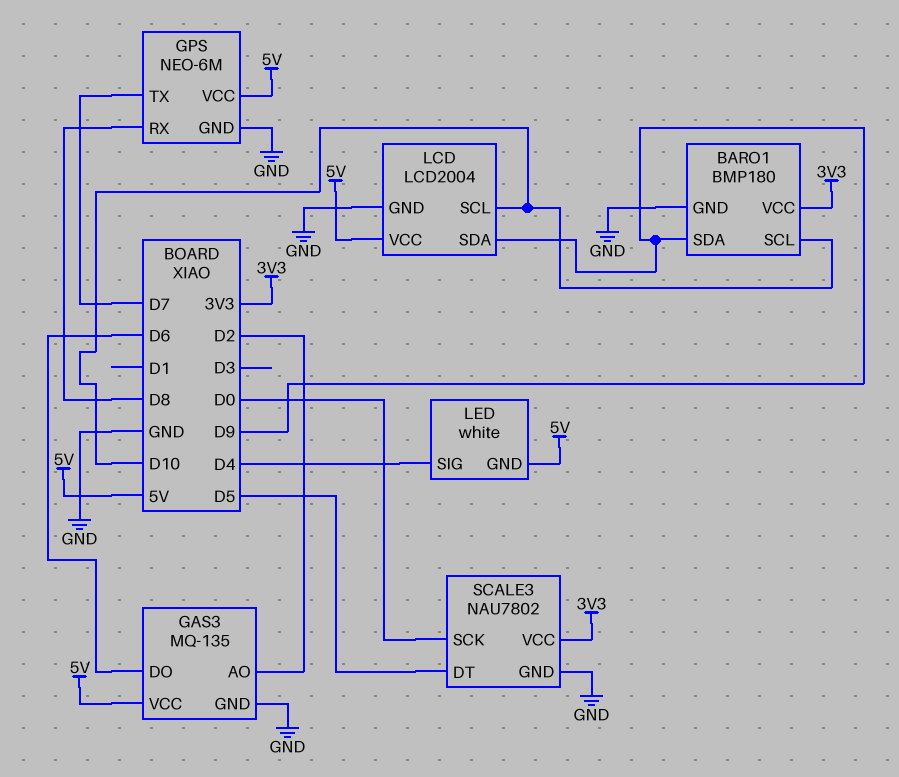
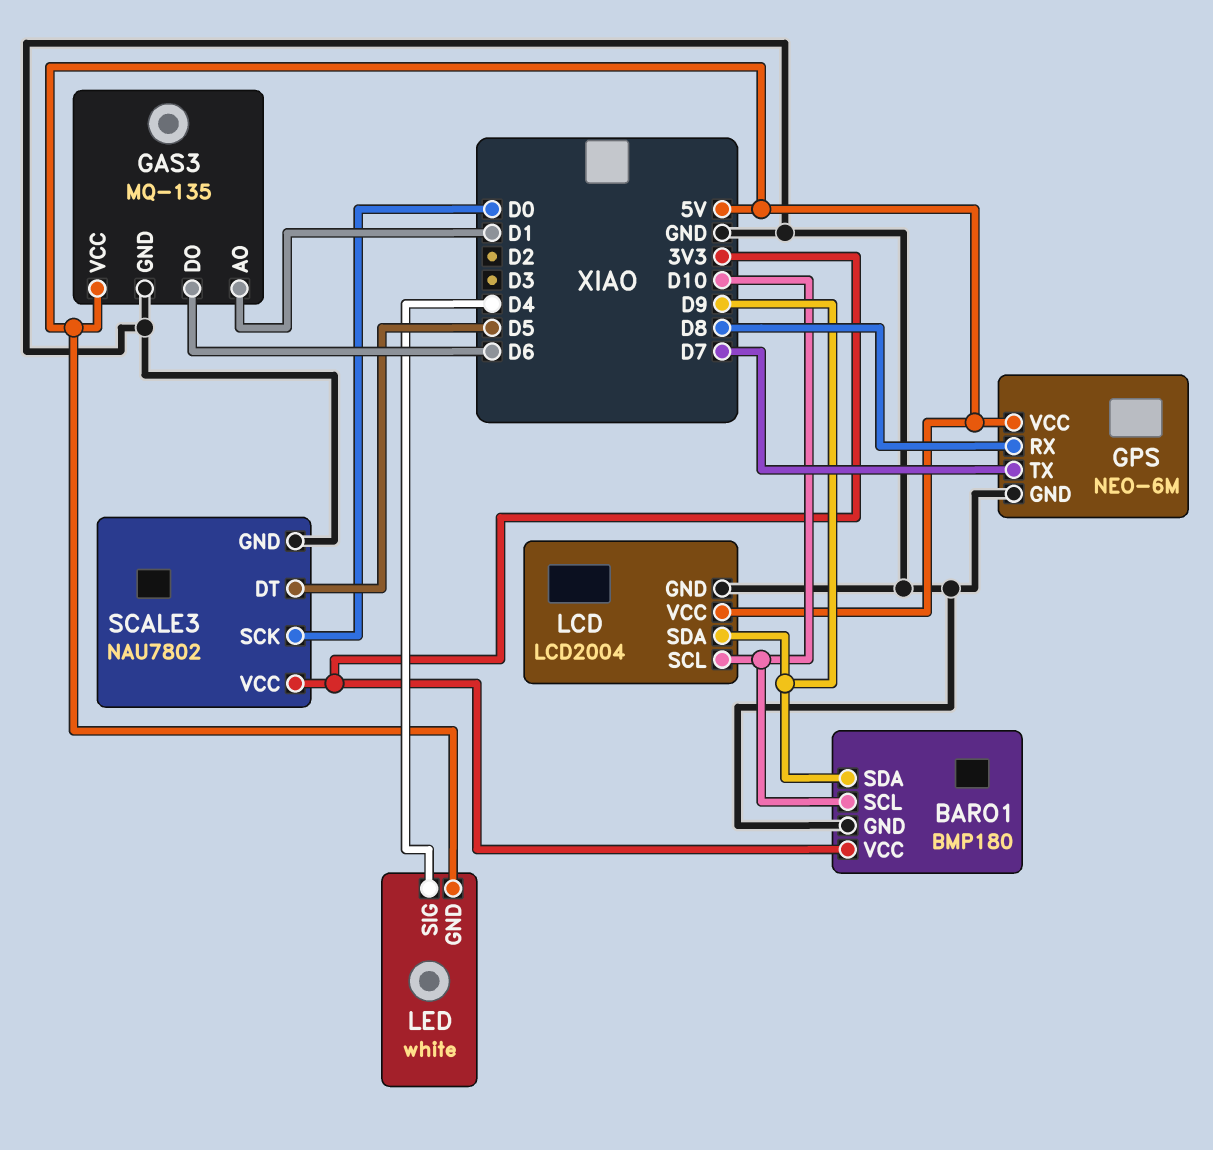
GAS3 pin AO: D2 -> D1

